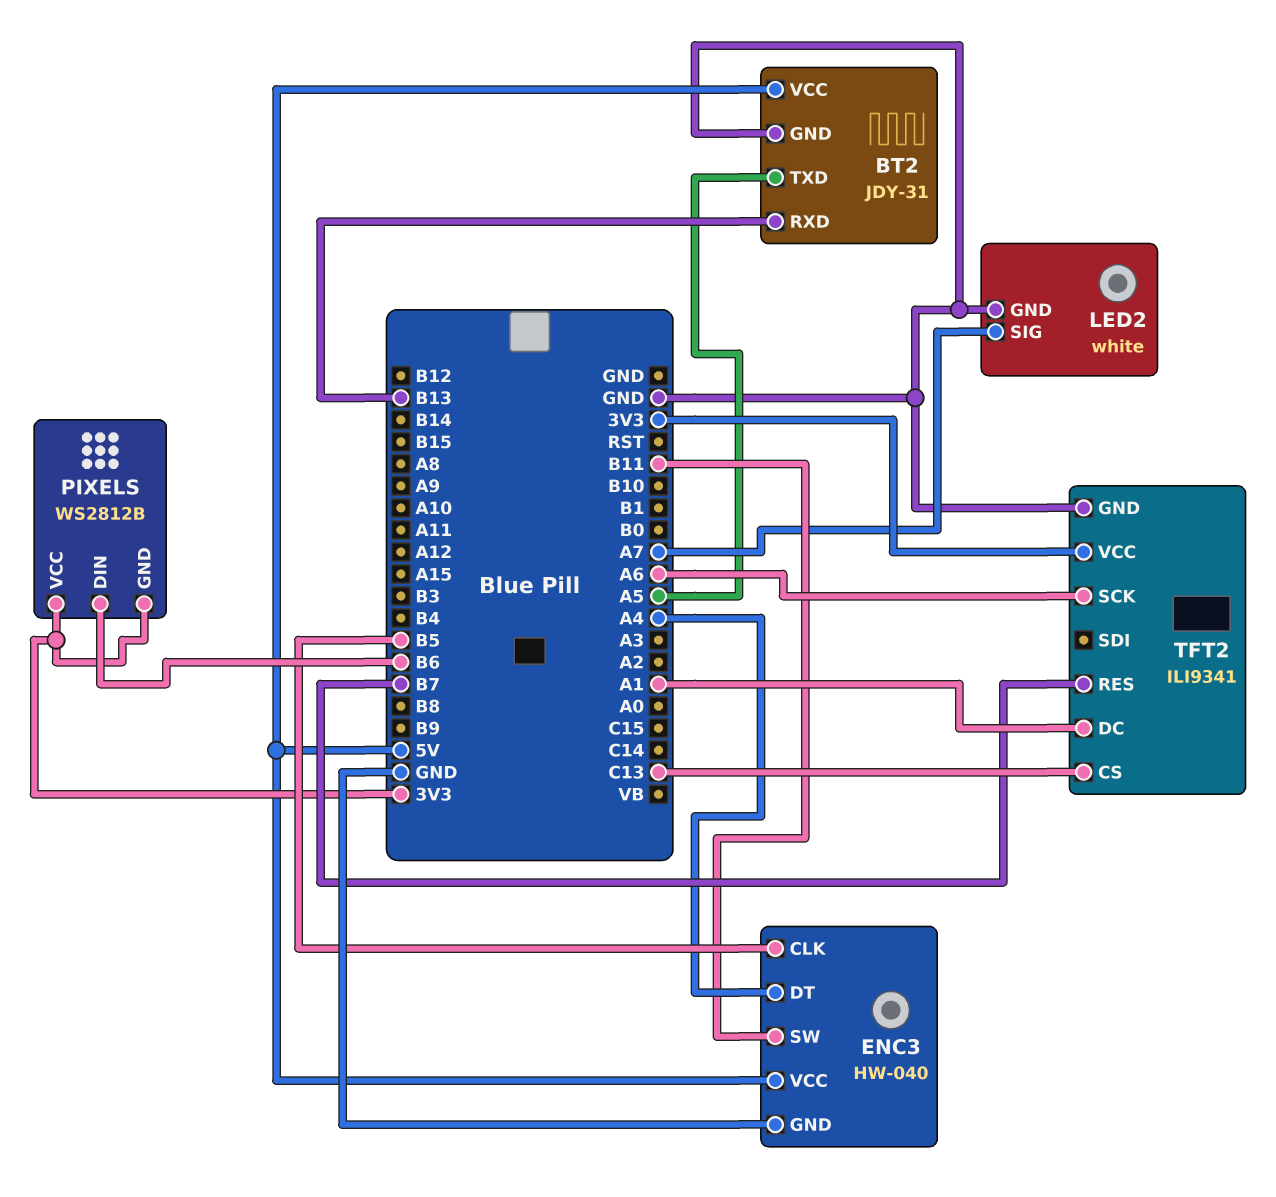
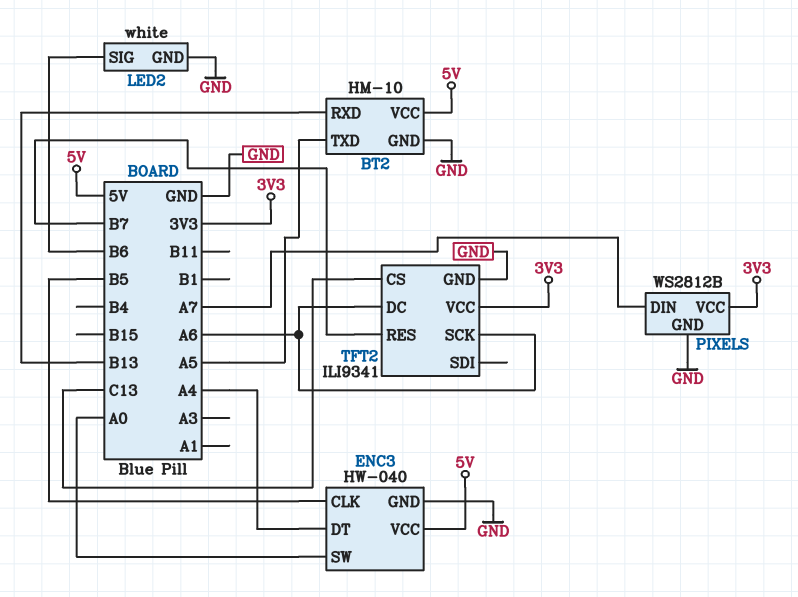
BT2: JDY-31 -> HM-10
ENC3 pin SW: B11 -> A0
LED2 pin SIG: A7 -> B6
PIXELS pin DIN: B6 -> A7
PIXELS pin GND: 3V3 -> GND
TFT2 pin DC: A1 -> A6

